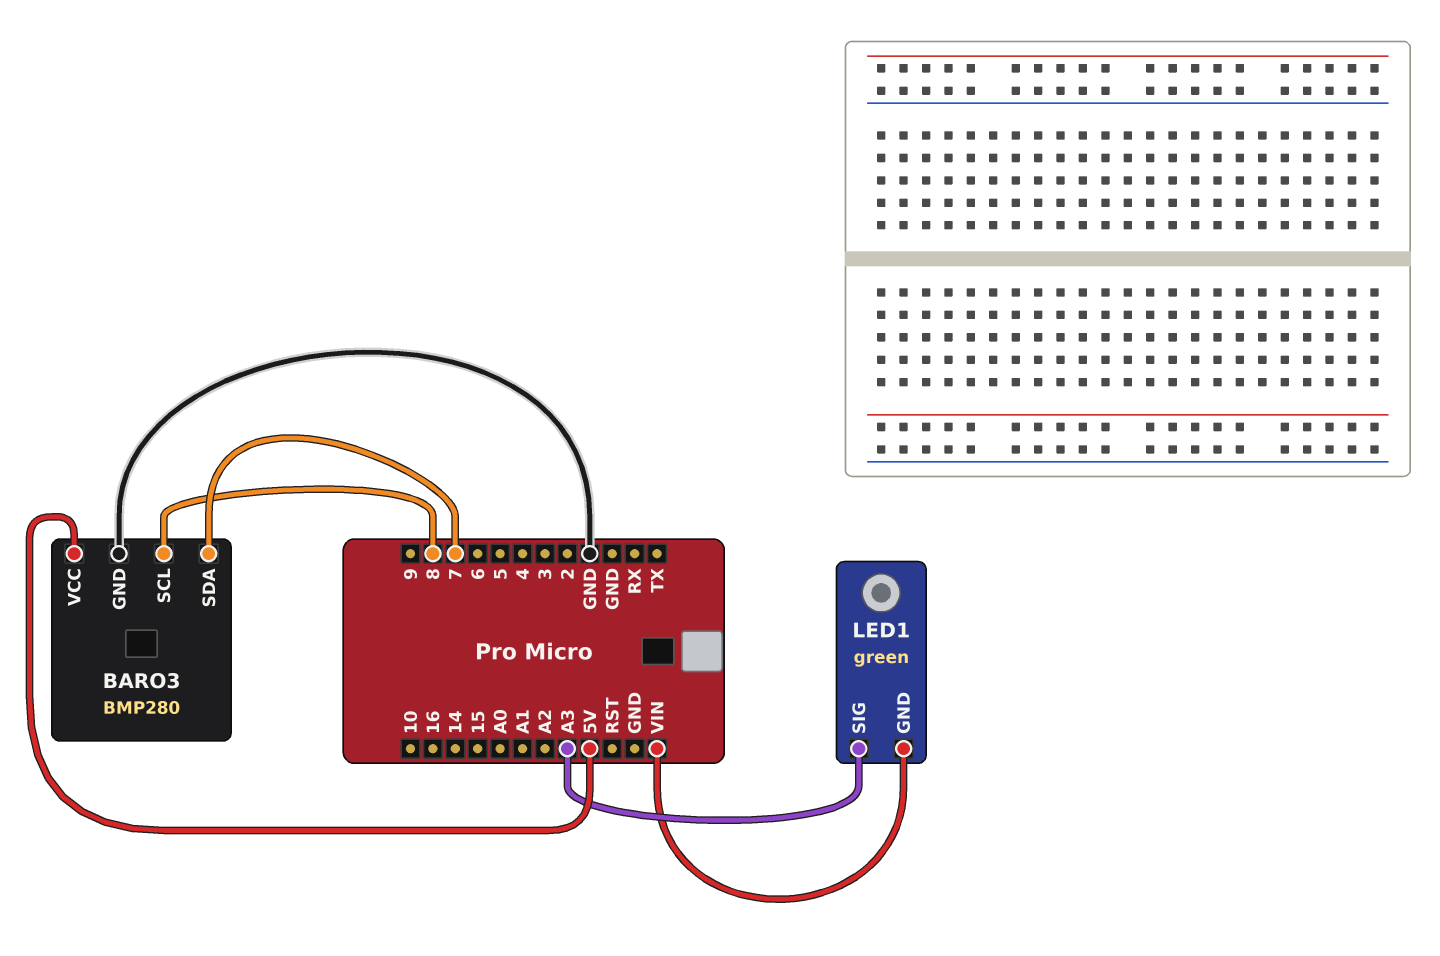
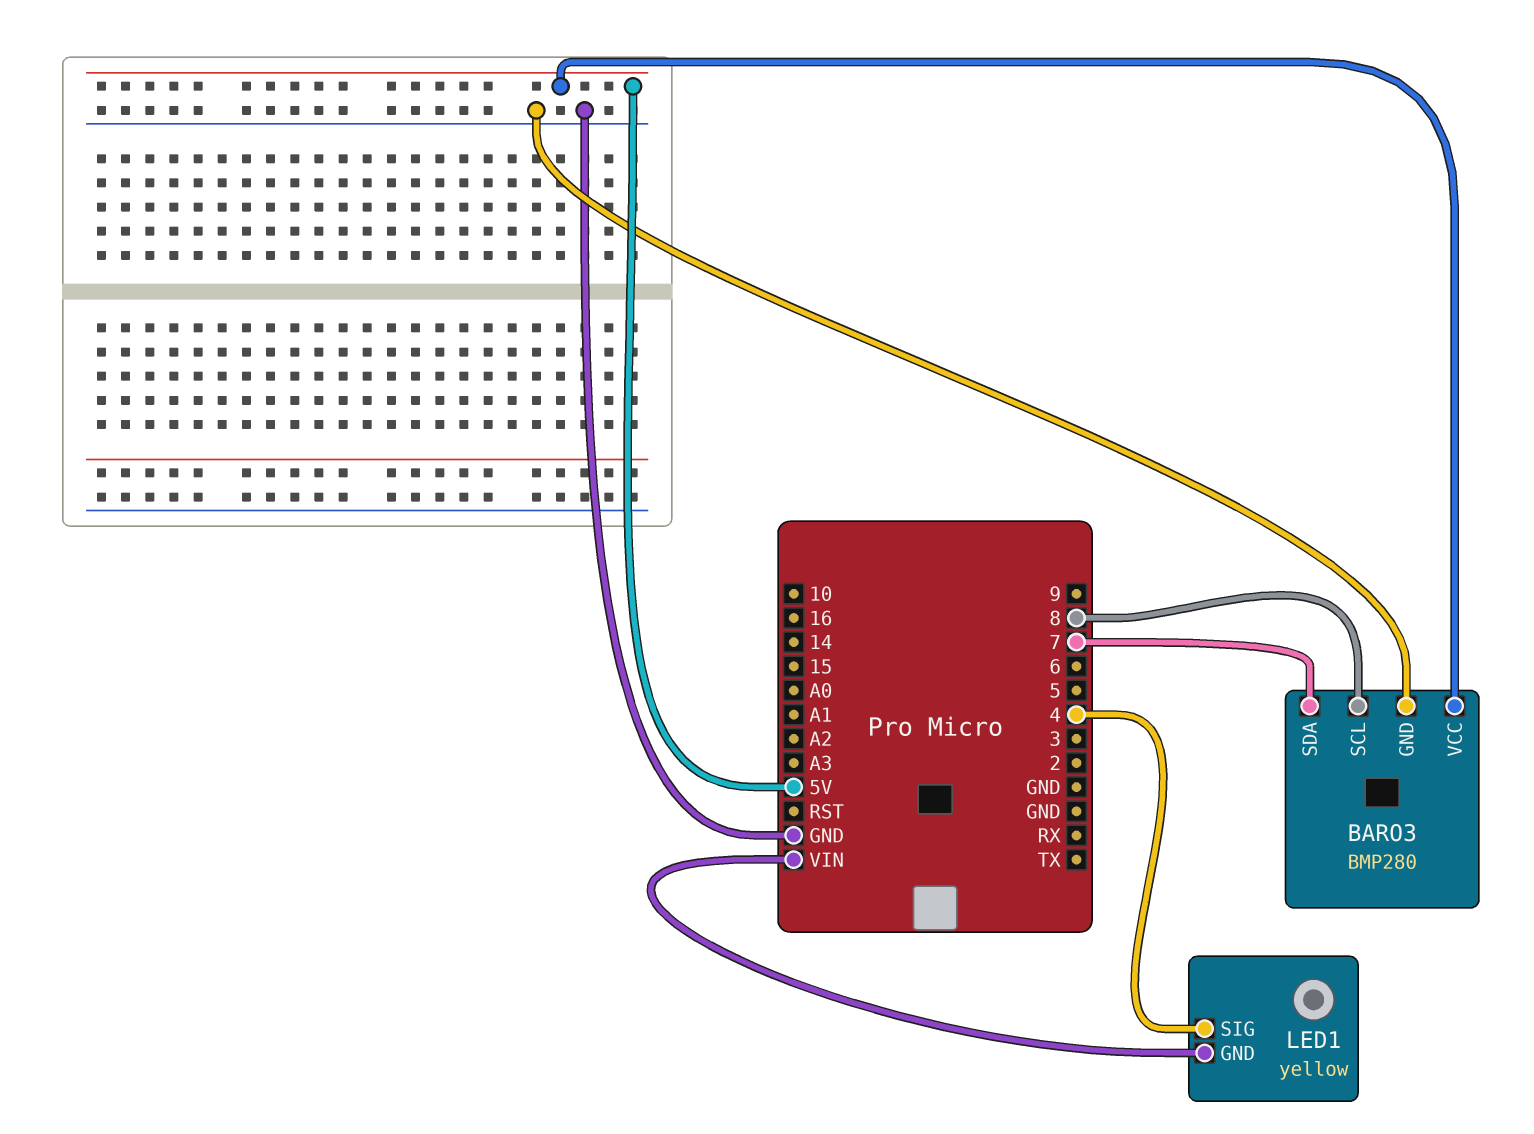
LED1: green -> yellow
LED1 pin SIG: A3 -> 4

